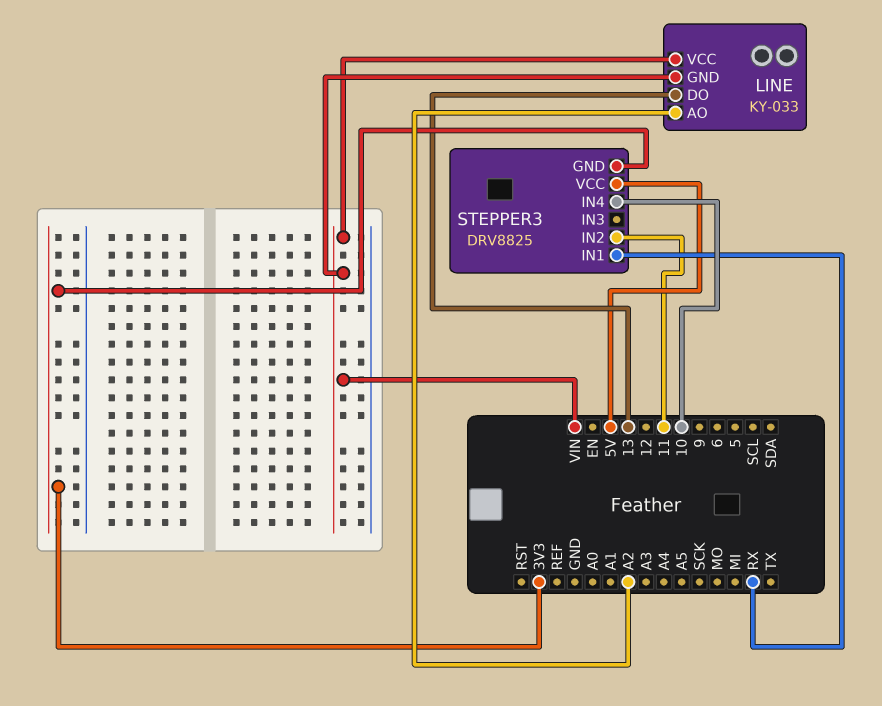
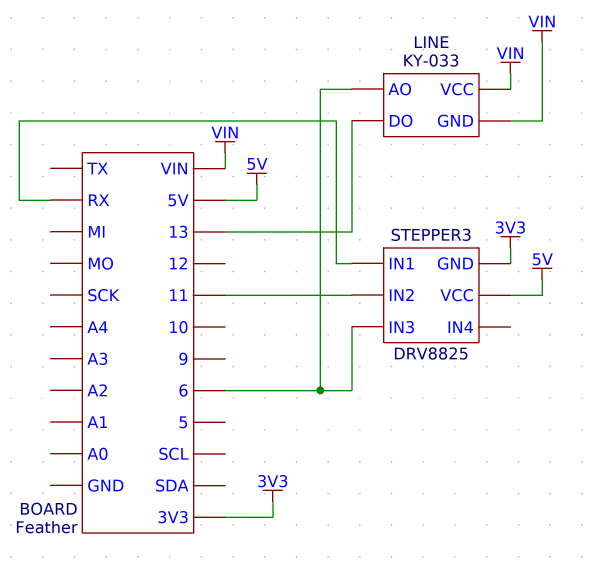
LINE pin AO: A2 -> 6
STEPPER3 pin IN3: none -> 6
STEPPER3 pin IN4: 10 -> none

